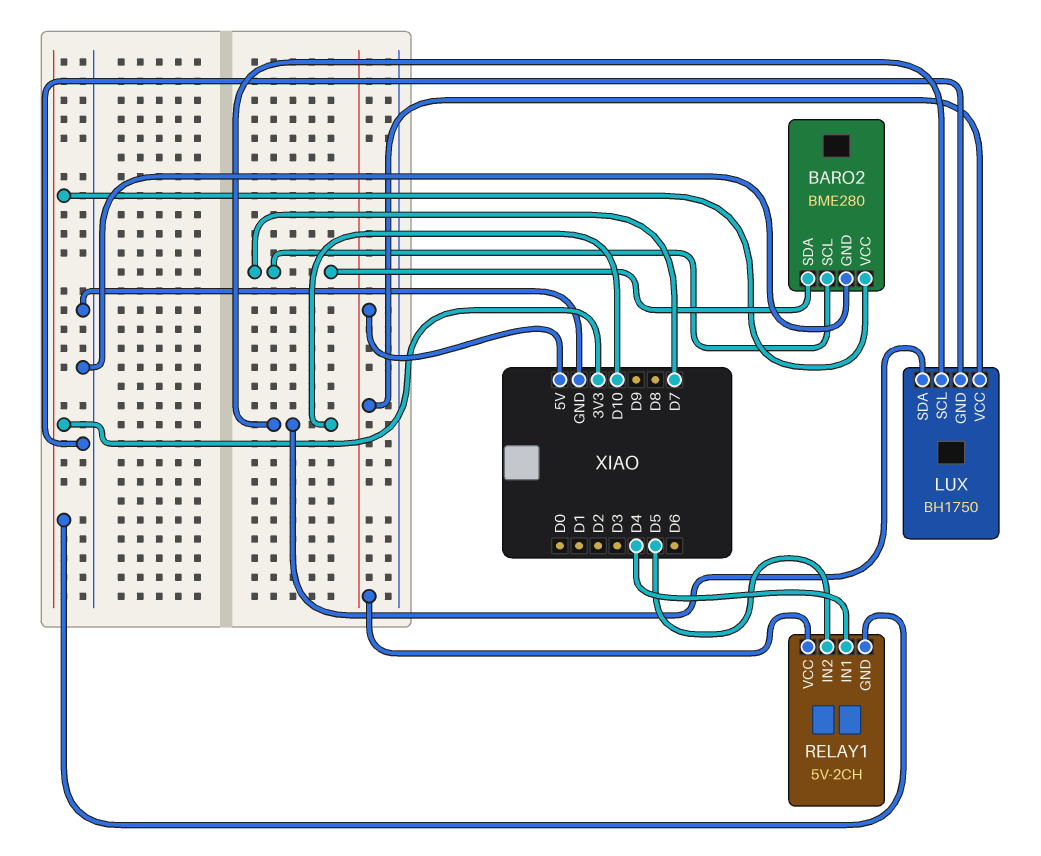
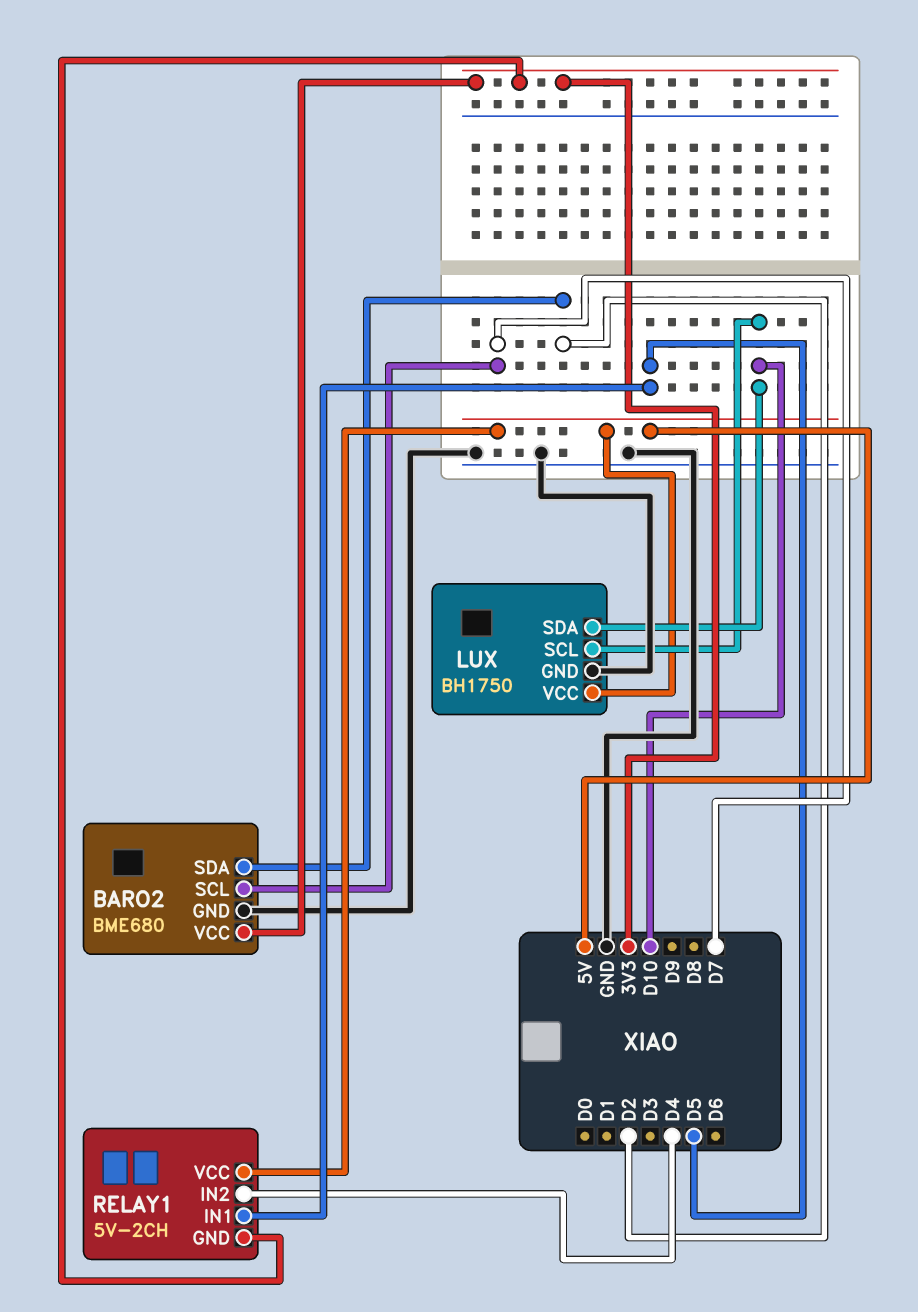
BARO2: BME280 -> BME680
BARO2 pin SDA: D7 -> D2
RELAY1 pin IN1: D4 -> D5
RELAY1 pin IN2: D5 -> D4

